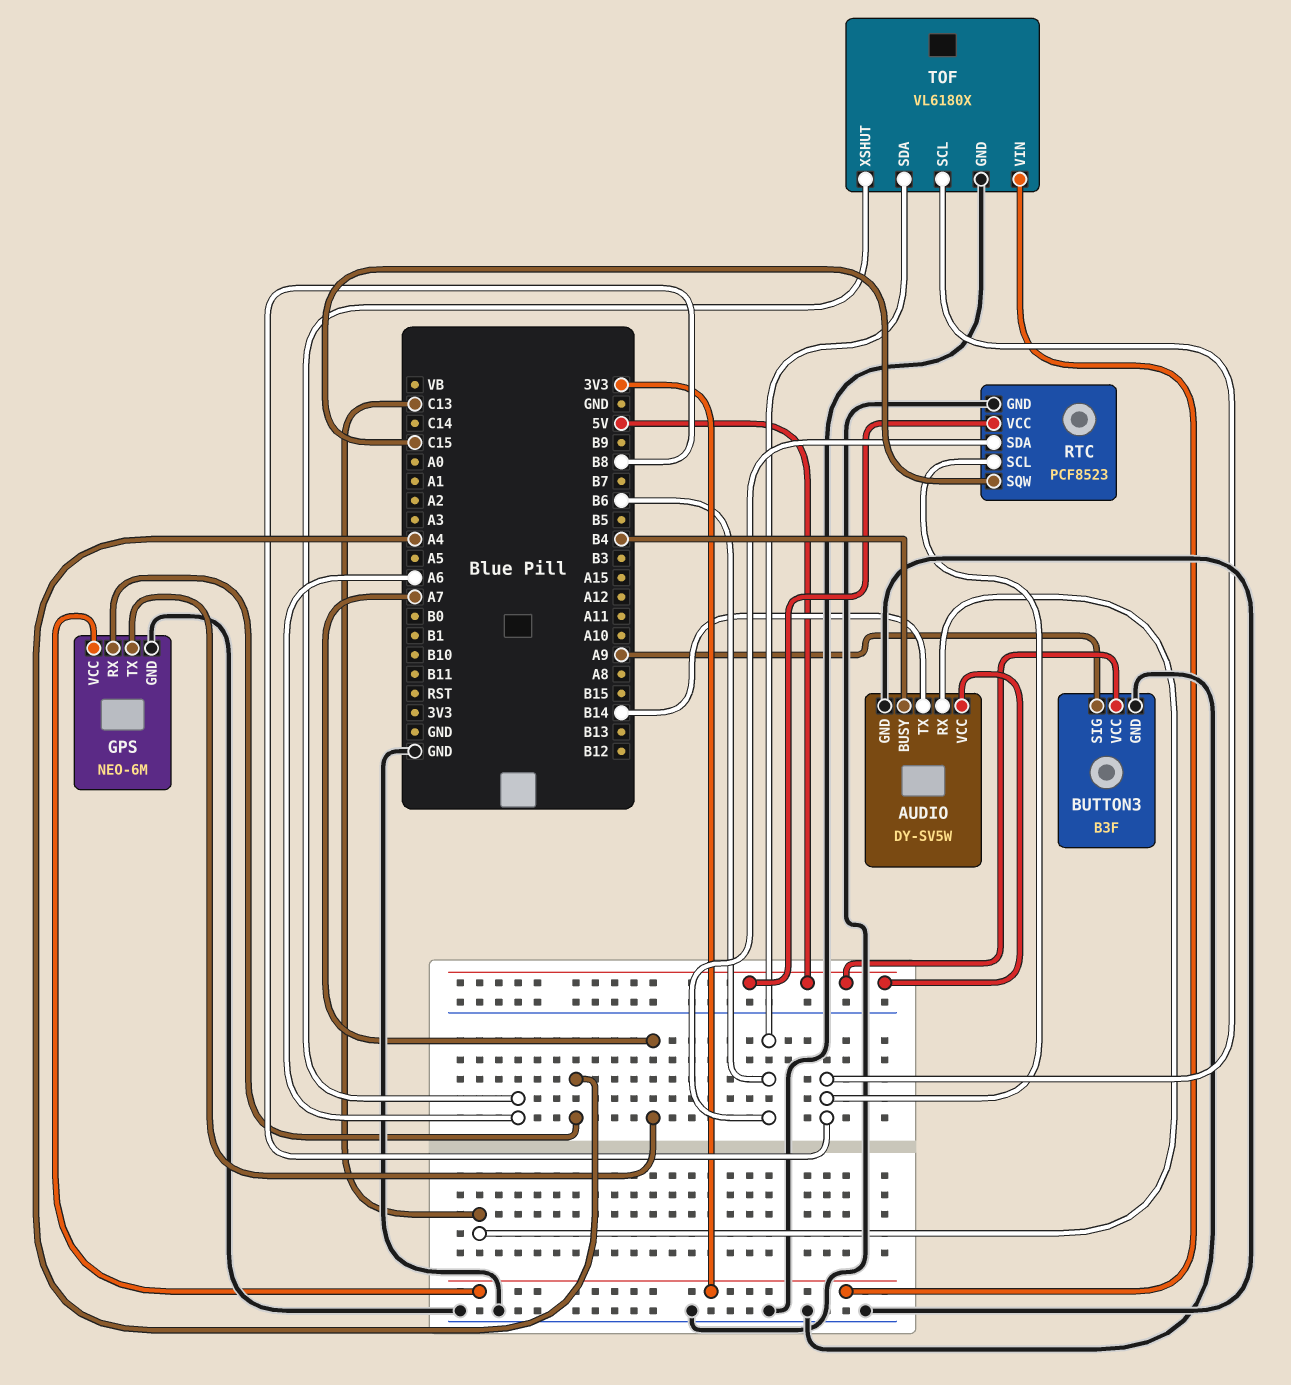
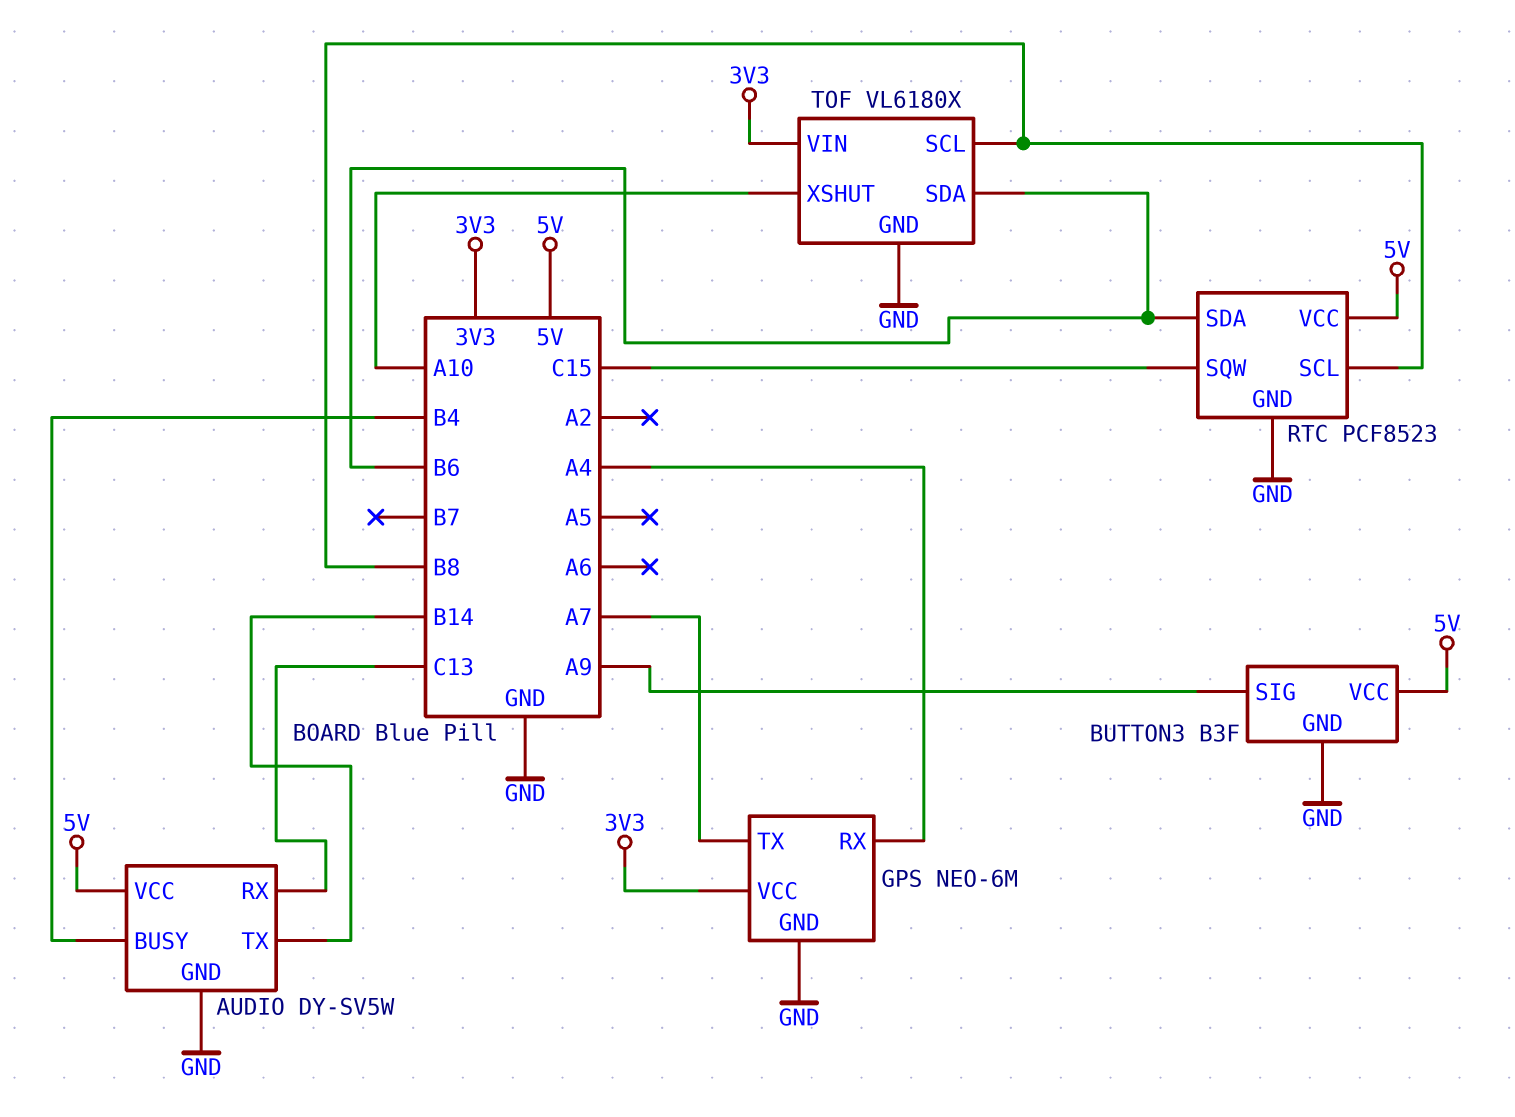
TOF pin XSHUT: A6 -> A10

